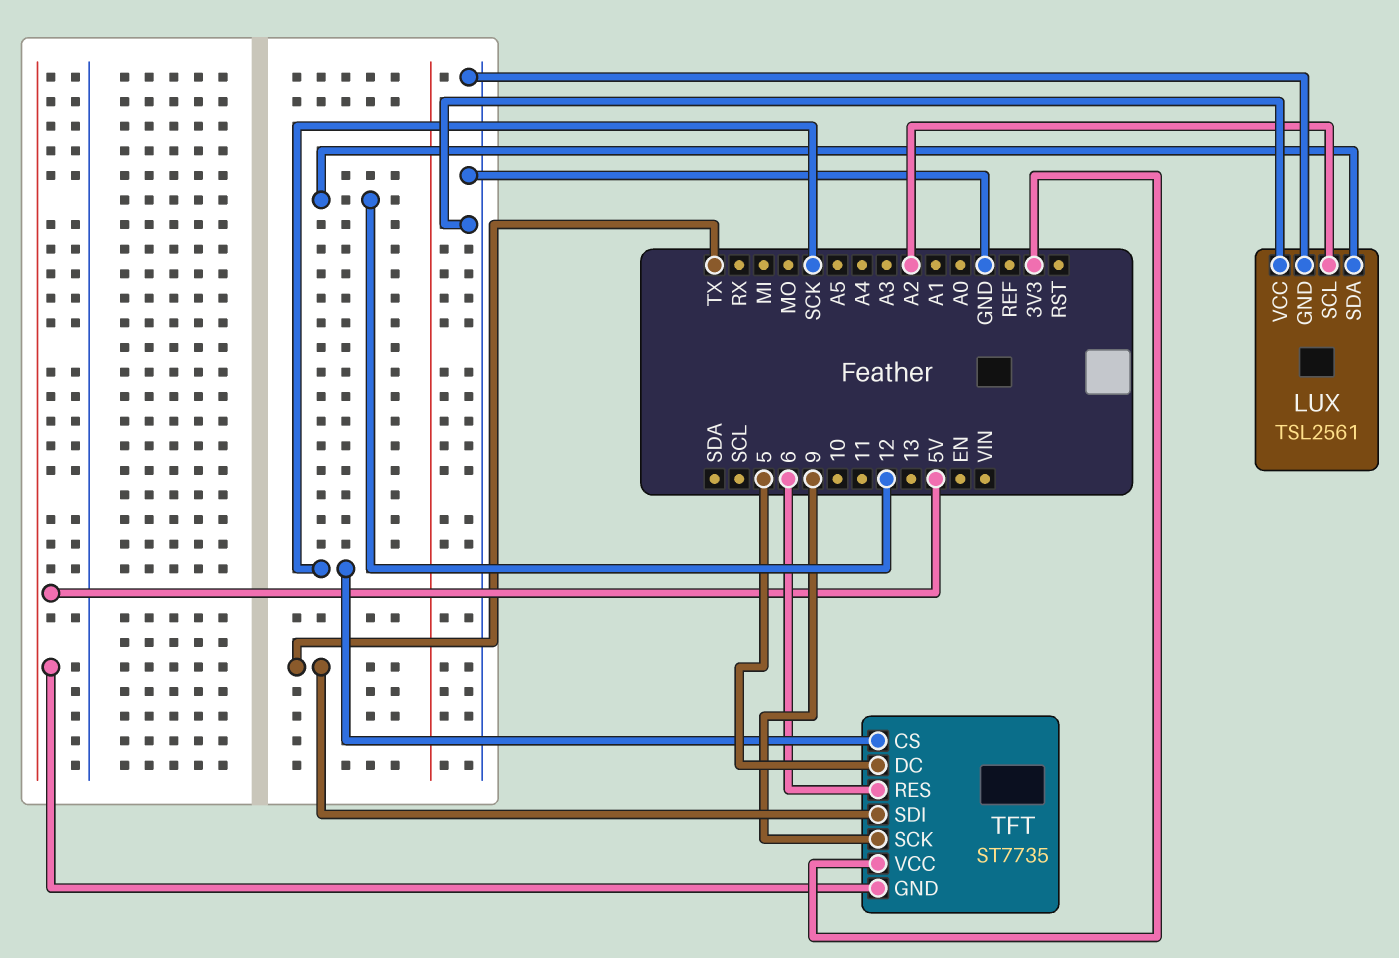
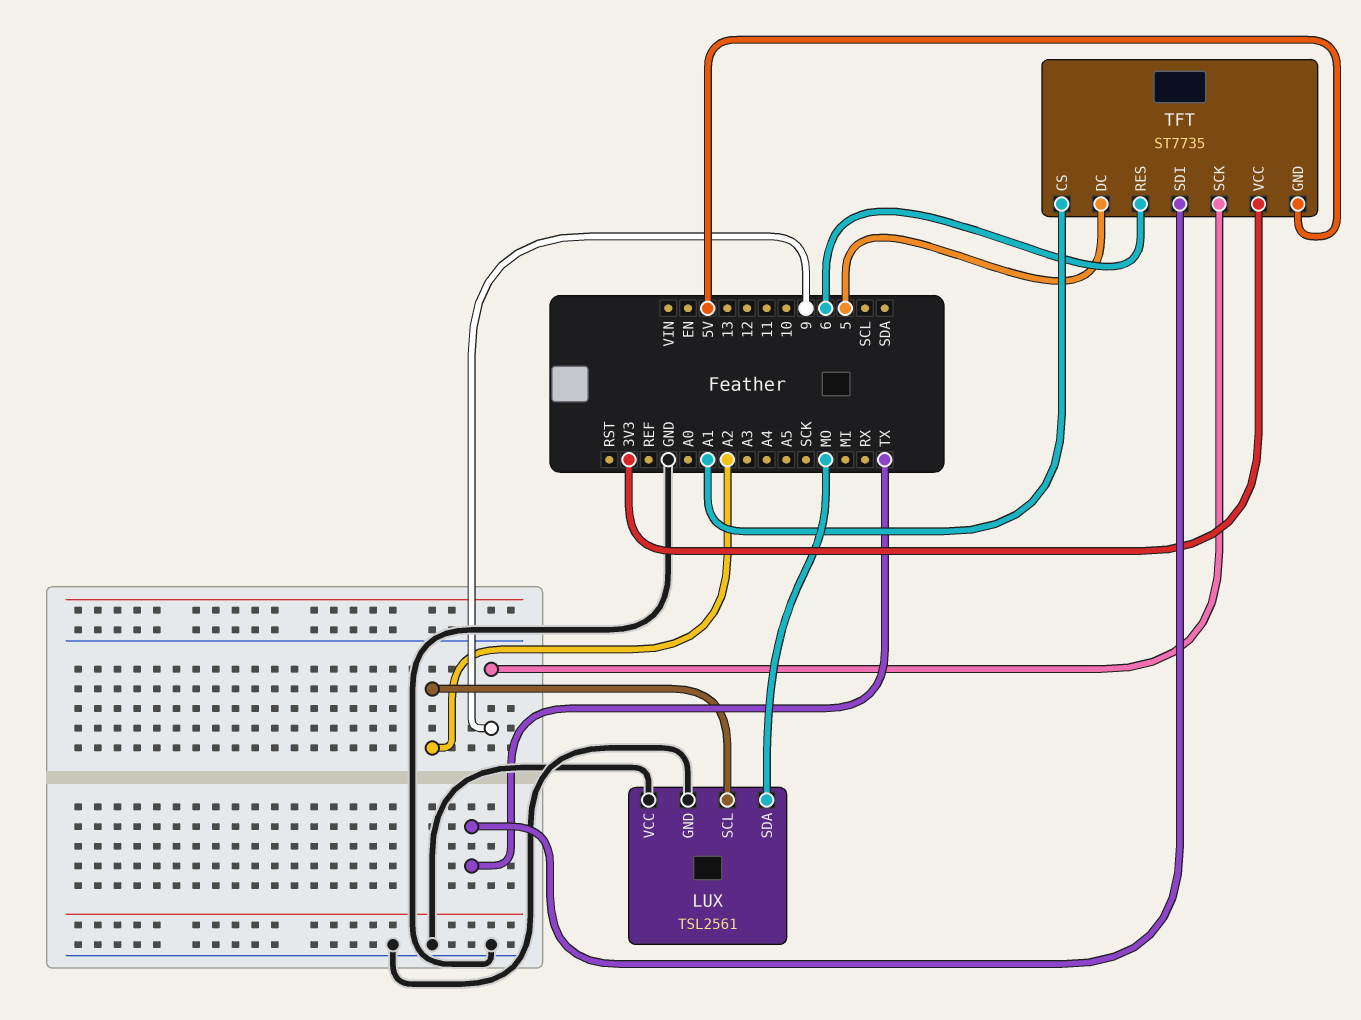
LUX pin SDA: 12 -> MO
TFT pin CS: SCK -> A1

